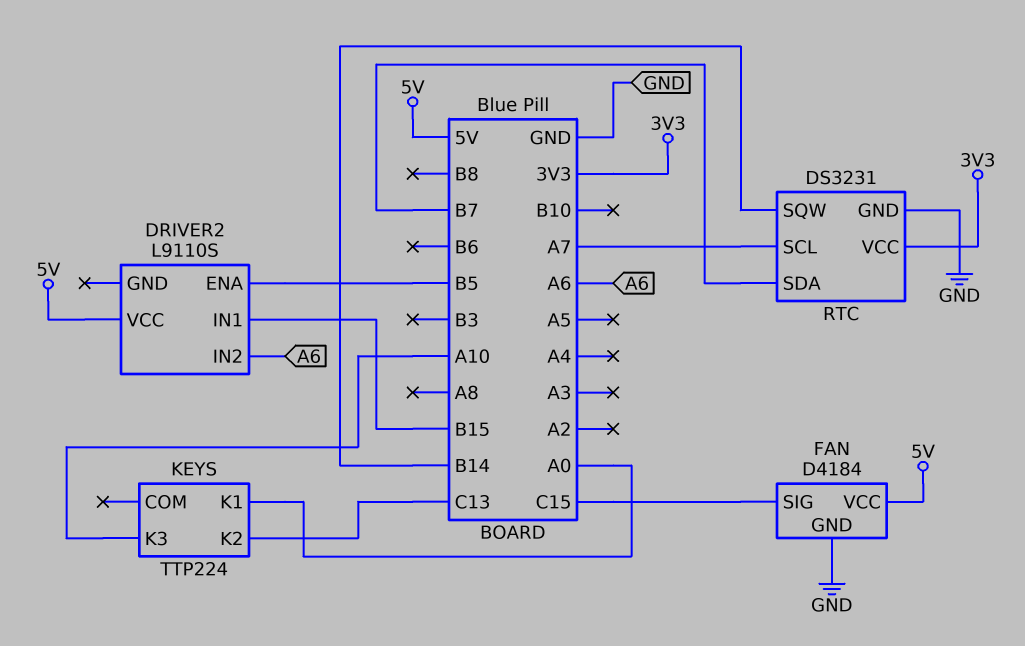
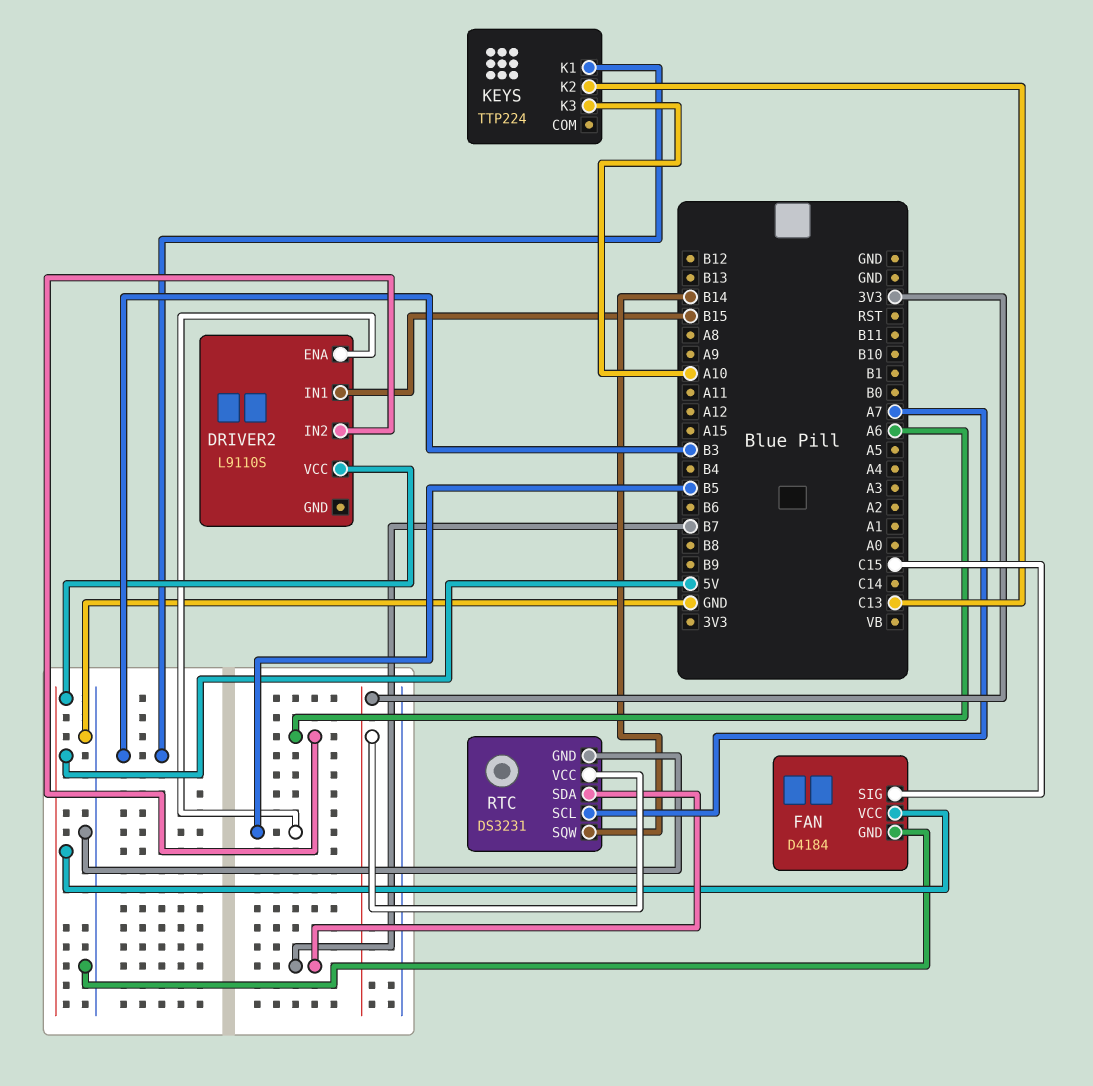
KEYS pin K1: A0 -> B3

